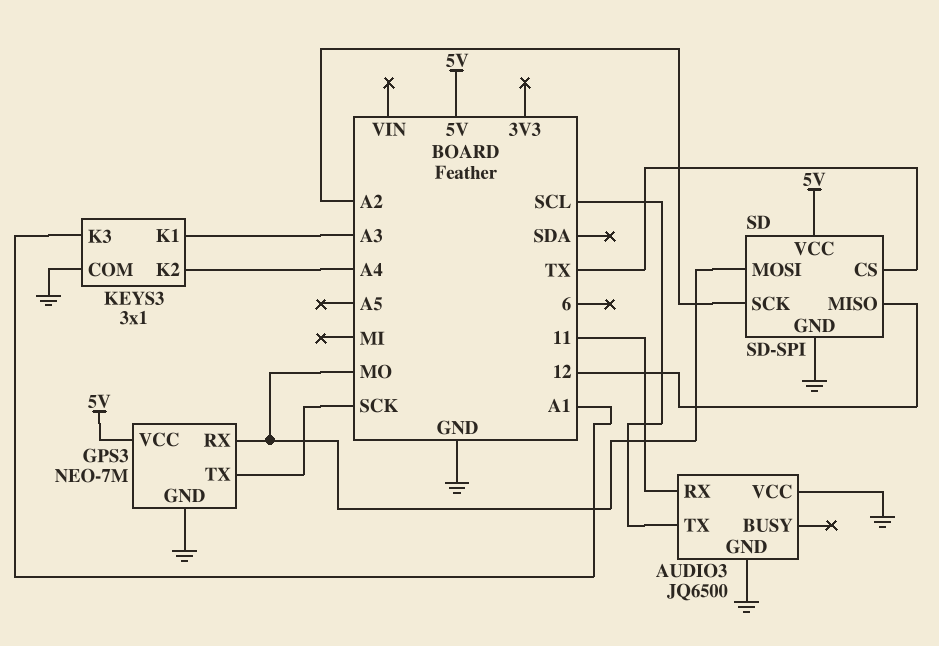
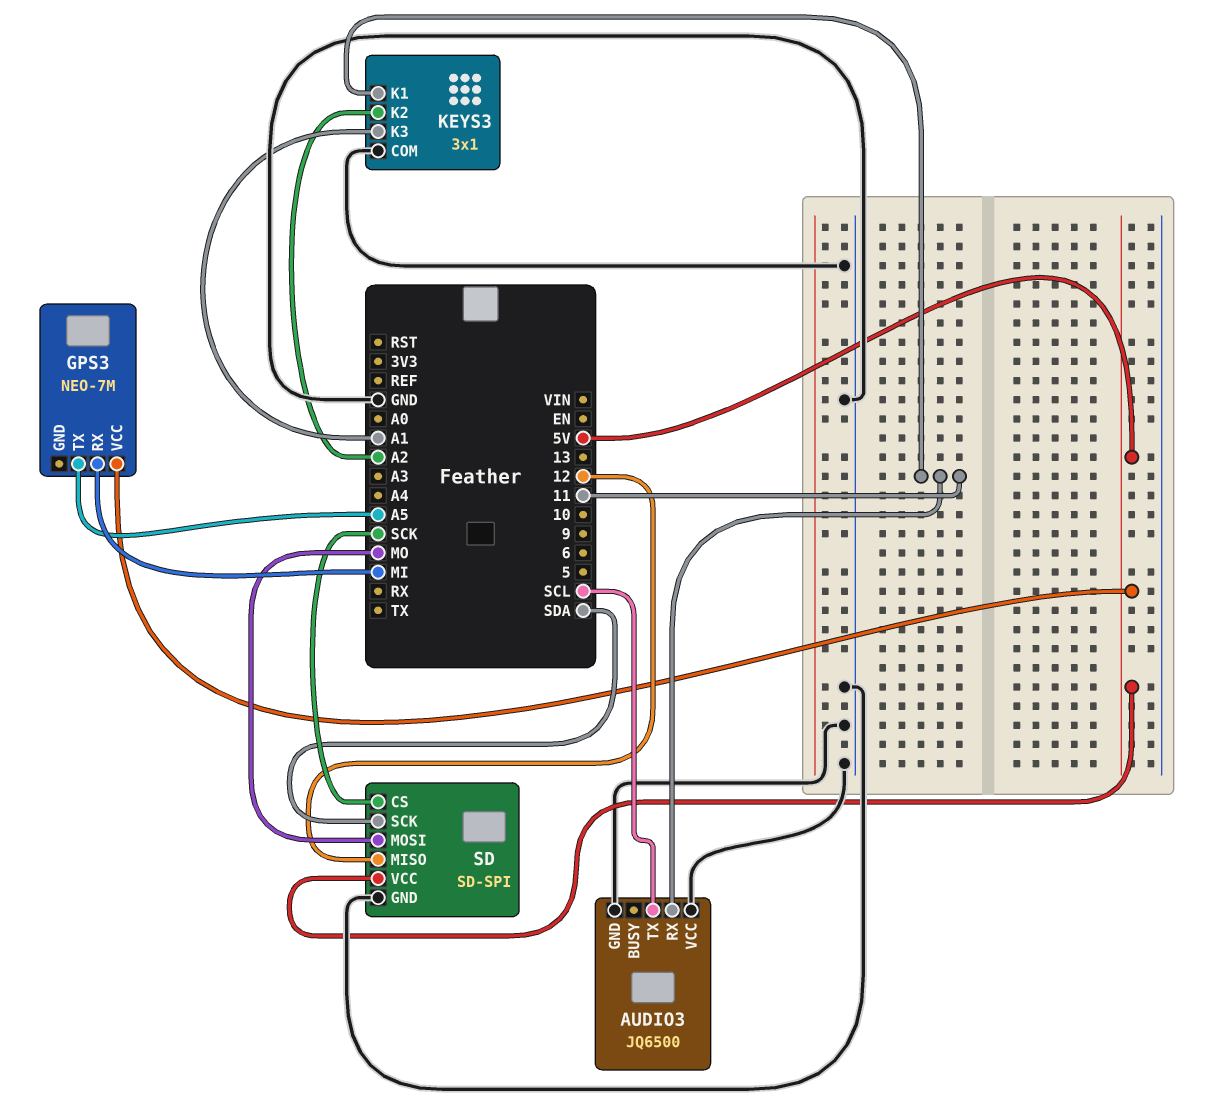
GPS3 pin GND: GND -> none
GPS3 pin RX: MO -> MI
GPS3 pin TX: SCK -> A5
KEYS3 pin K1: A3 -> 11
KEYS3 pin K2: A4 -> A2
SD pin CS: TX -> SCK
SD pin SCK: A2 -> SDA

